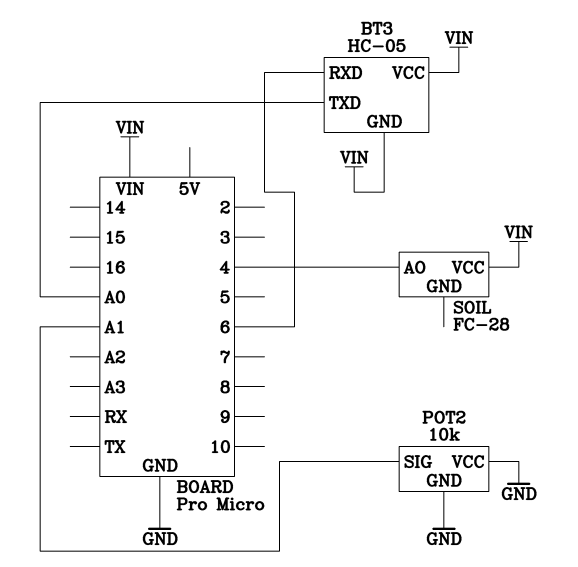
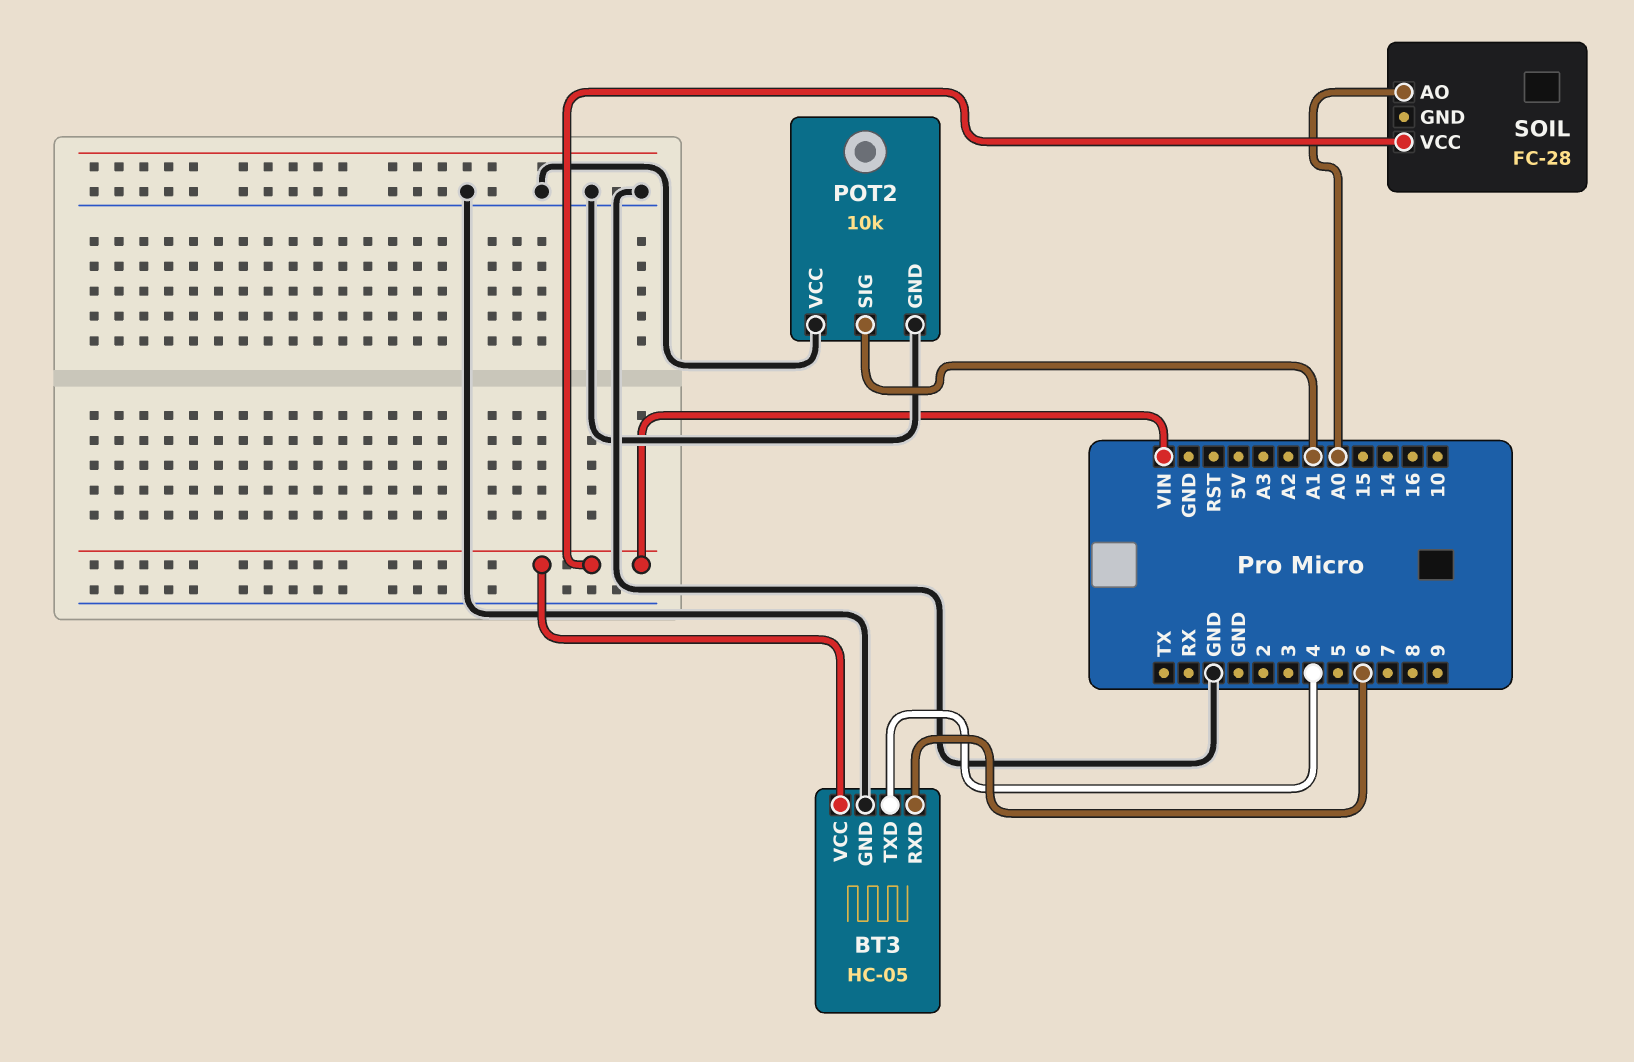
BT3 pin GND: VIN -> GND
BT3 pin TXD: A0 -> 4
SOIL pin AO: 4 -> A0

